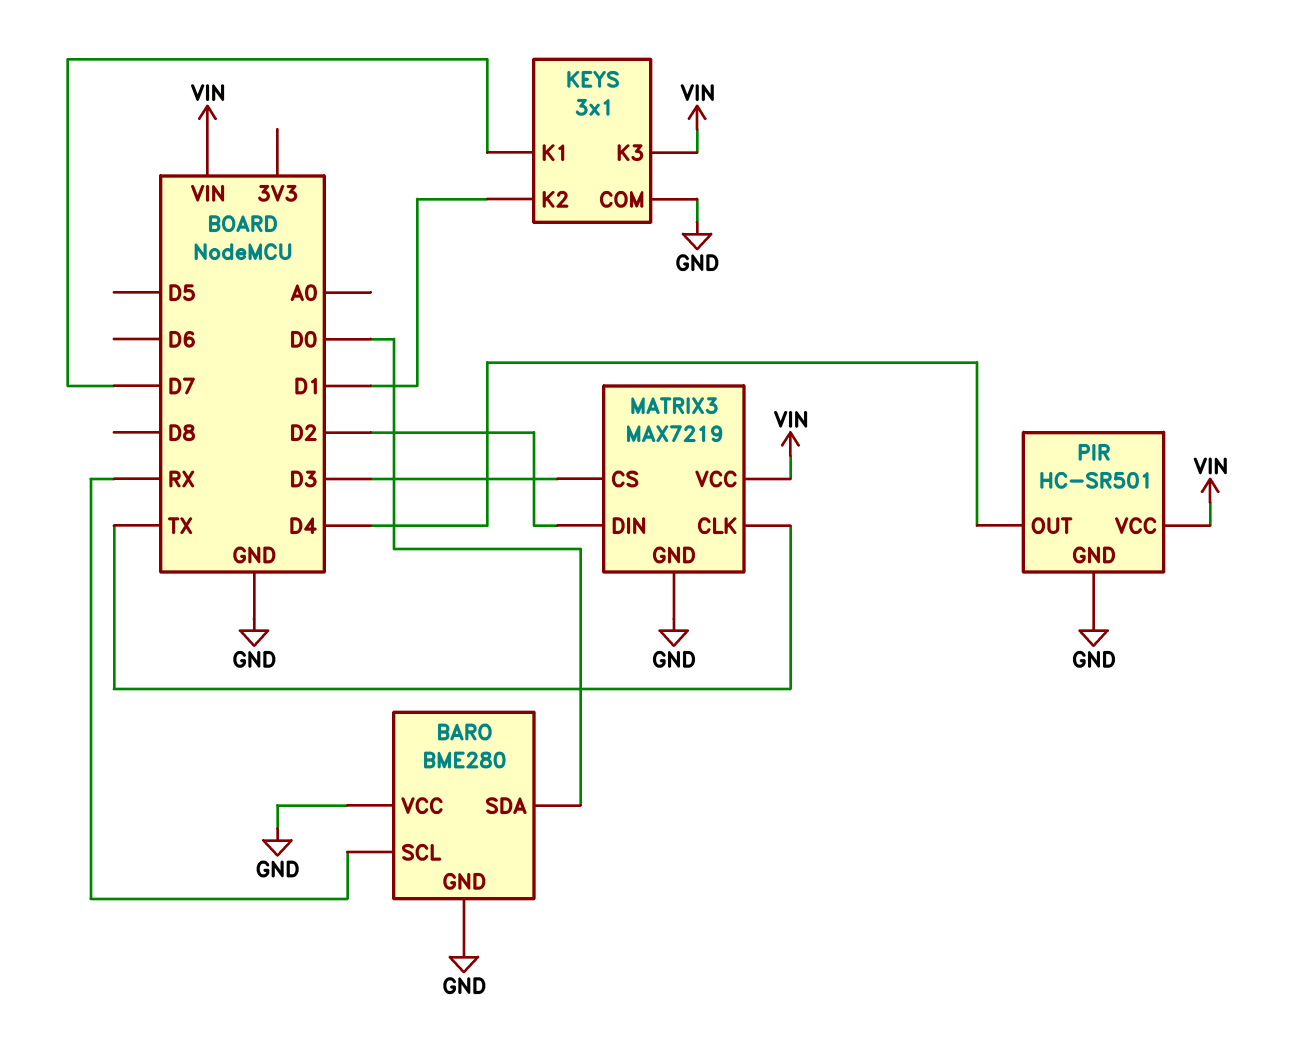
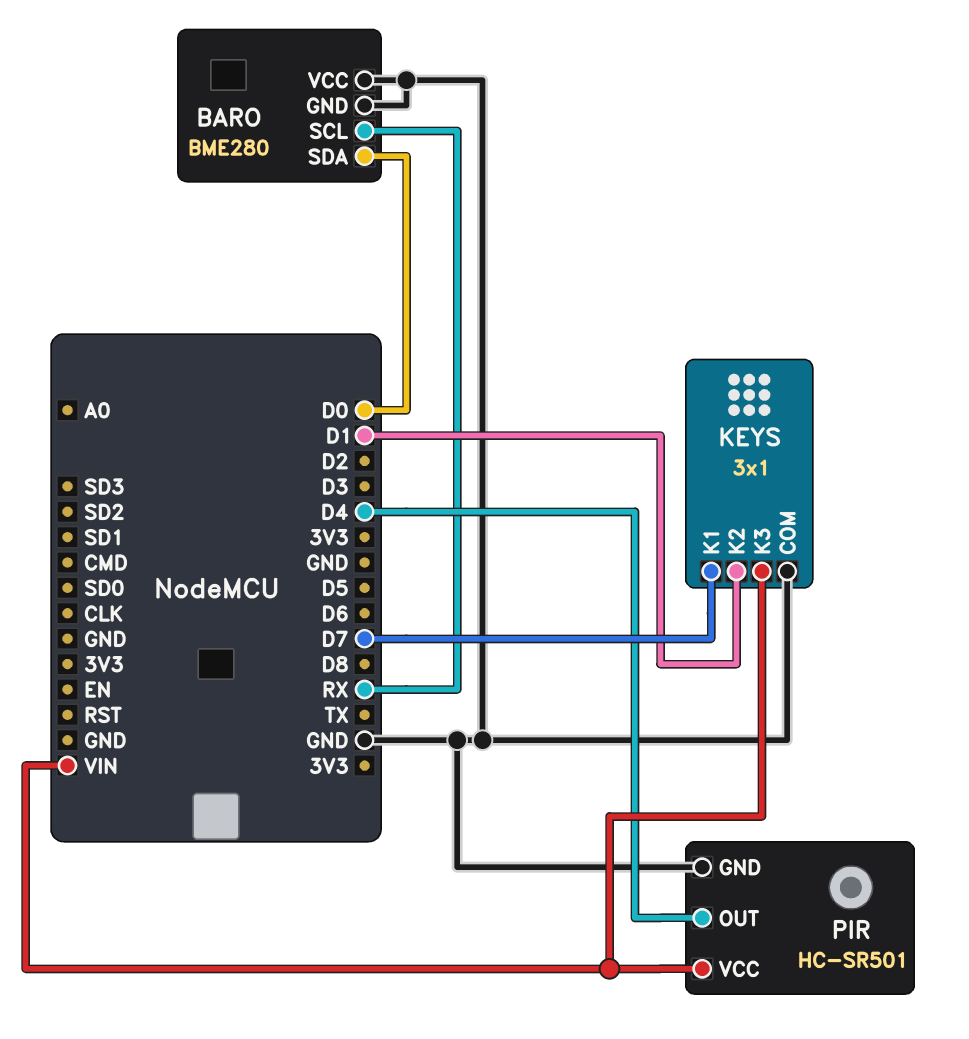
MATRIX3: MAX7219 -> none
MATRIX3 pin CLK: TX -> none
MATRIX3 pin CS: D3 -> none
MATRIX3 pin DIN: D2 -> none
MATRIX3 pin GND: GND -> none
MATRIX3 pin VCC: VIN -> none

